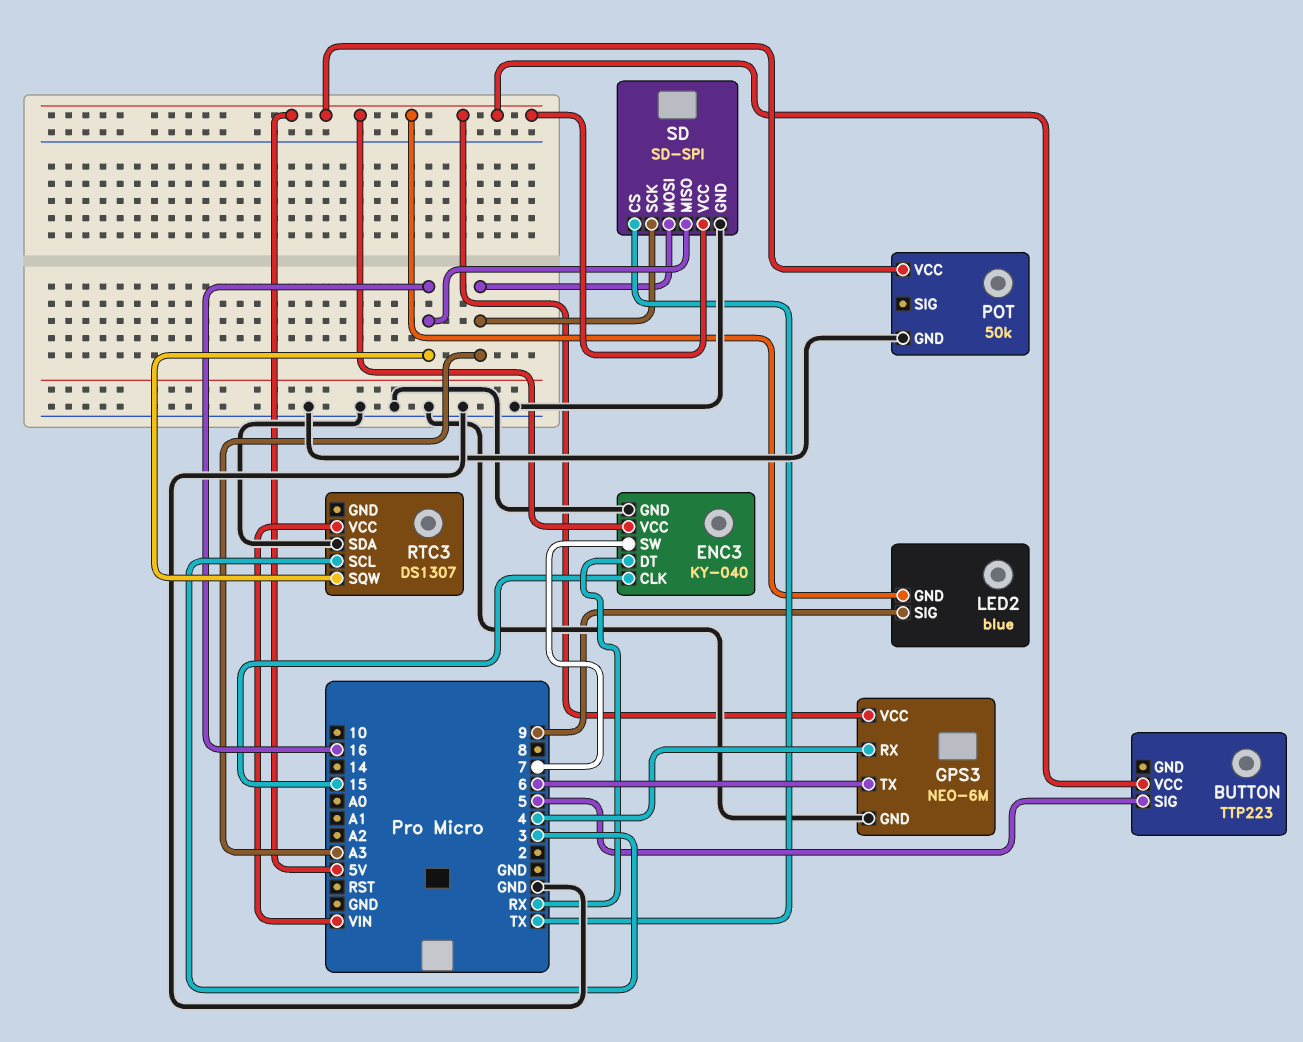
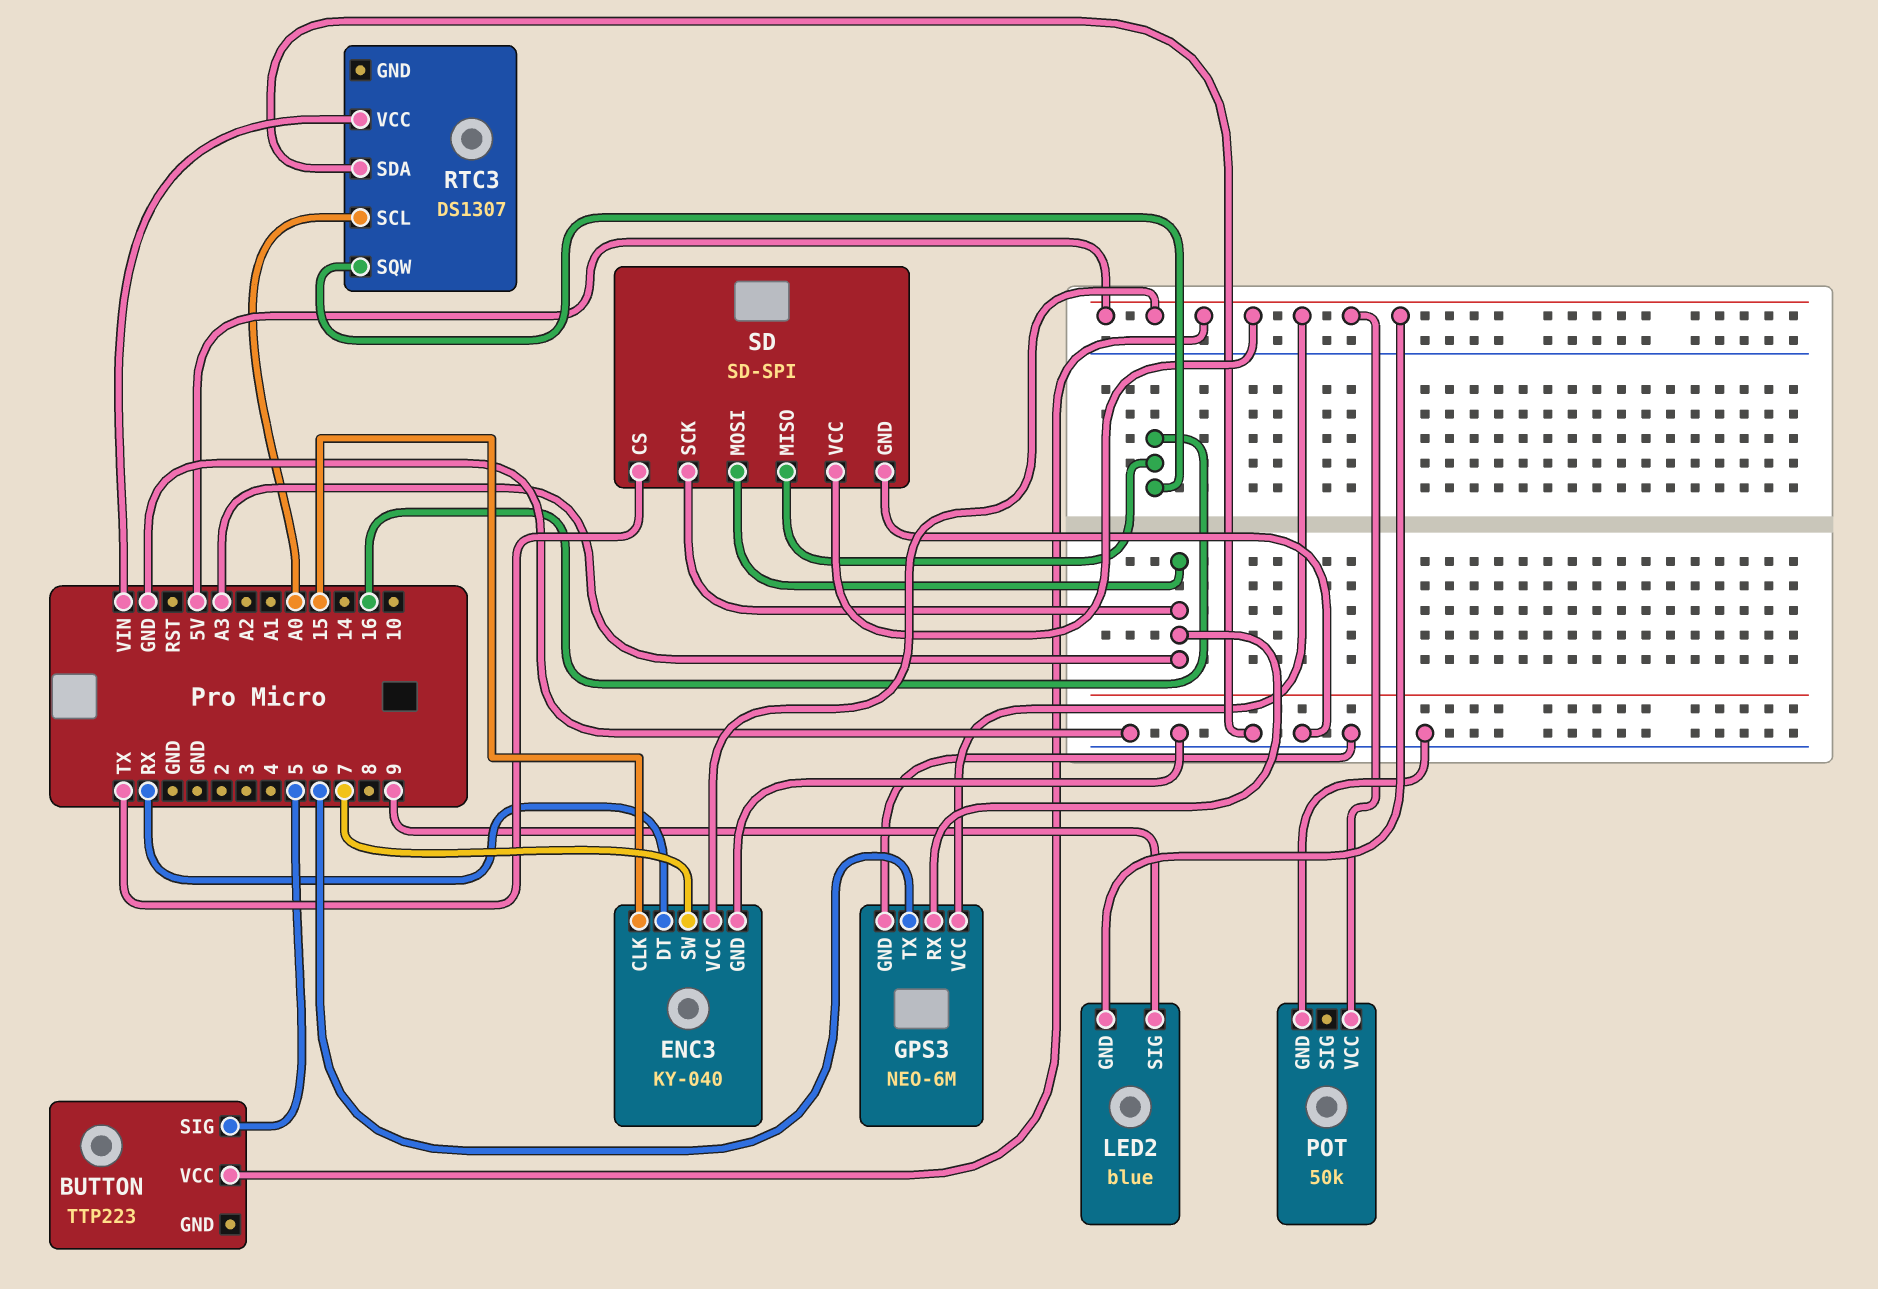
GPS3 pin RX: 4 -> A3
RTC3 pin SCL: 3 -> A0

